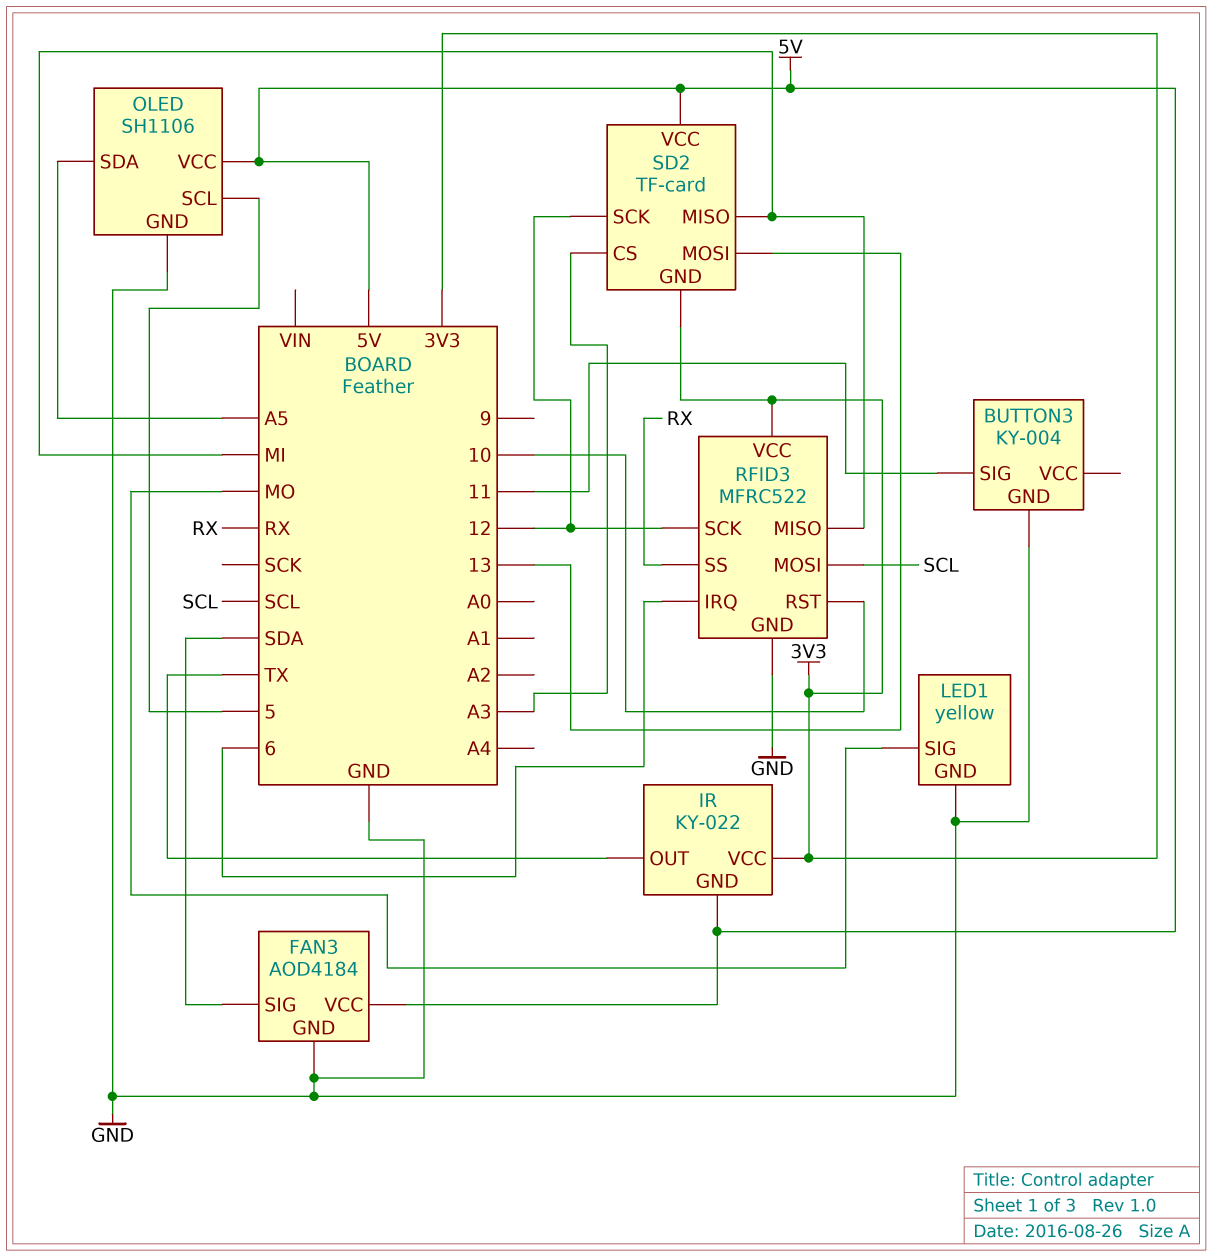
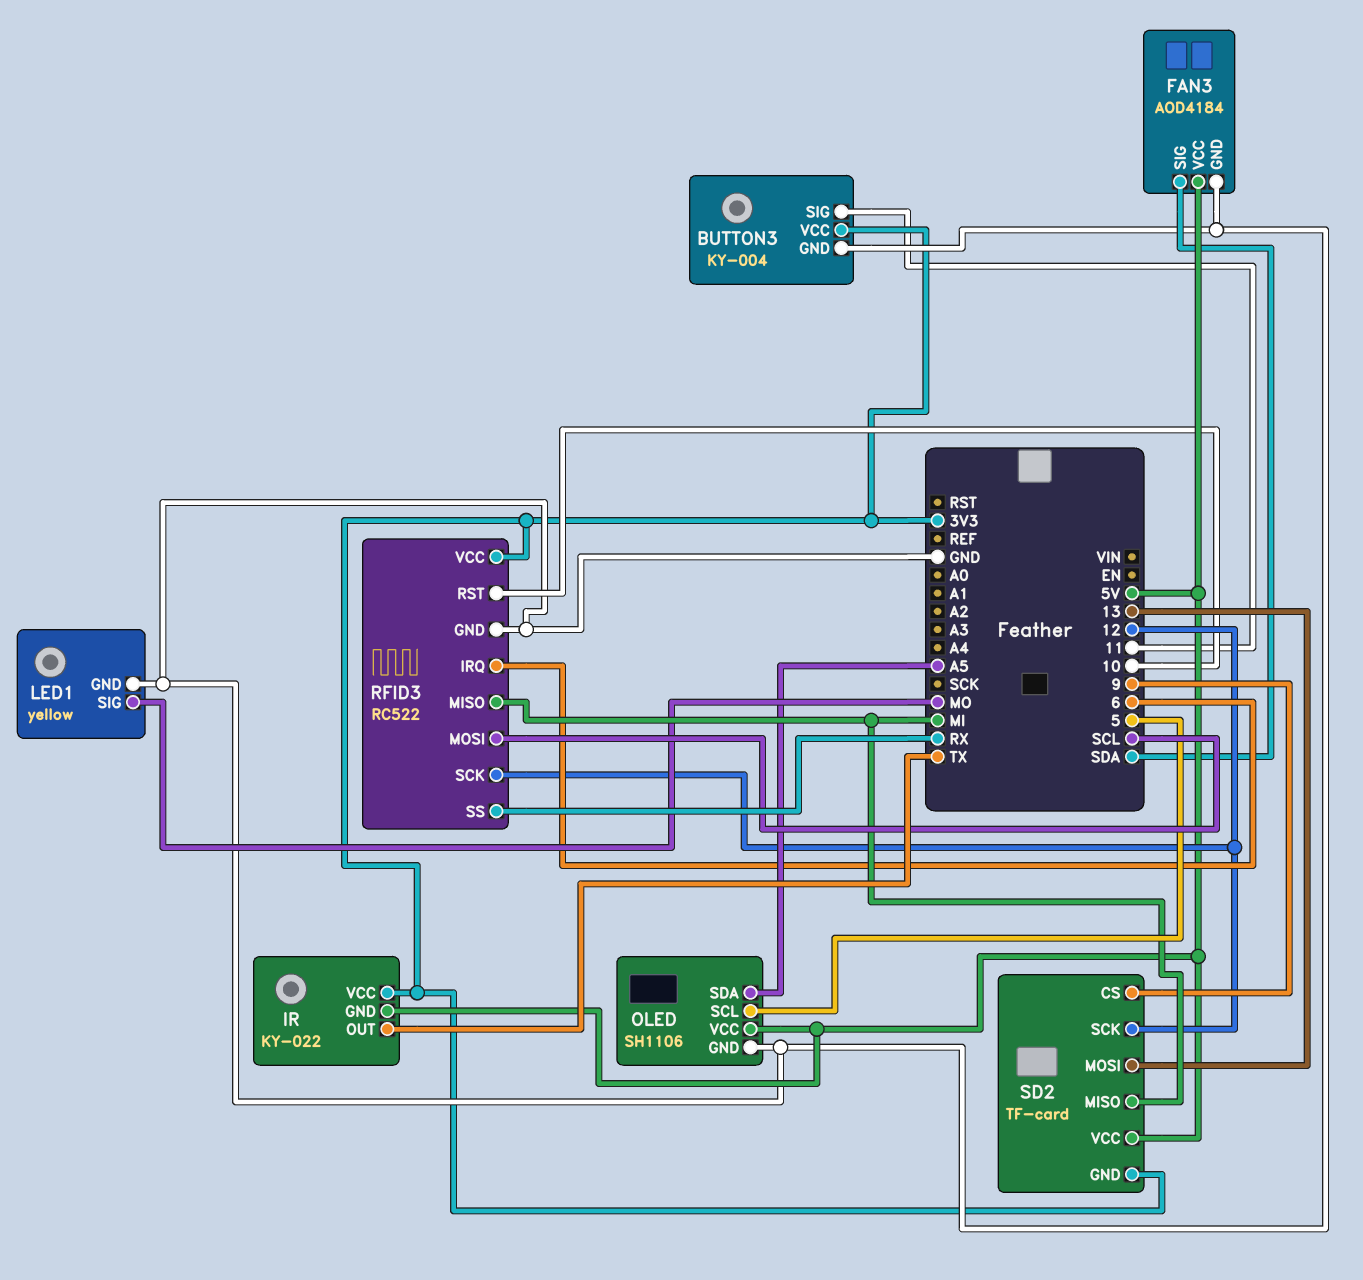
BUTTON3 pin VCC: none -> 3V3
RFID3: MFRC522 -> RC522
SD2 pin CS: A3 -> 9

